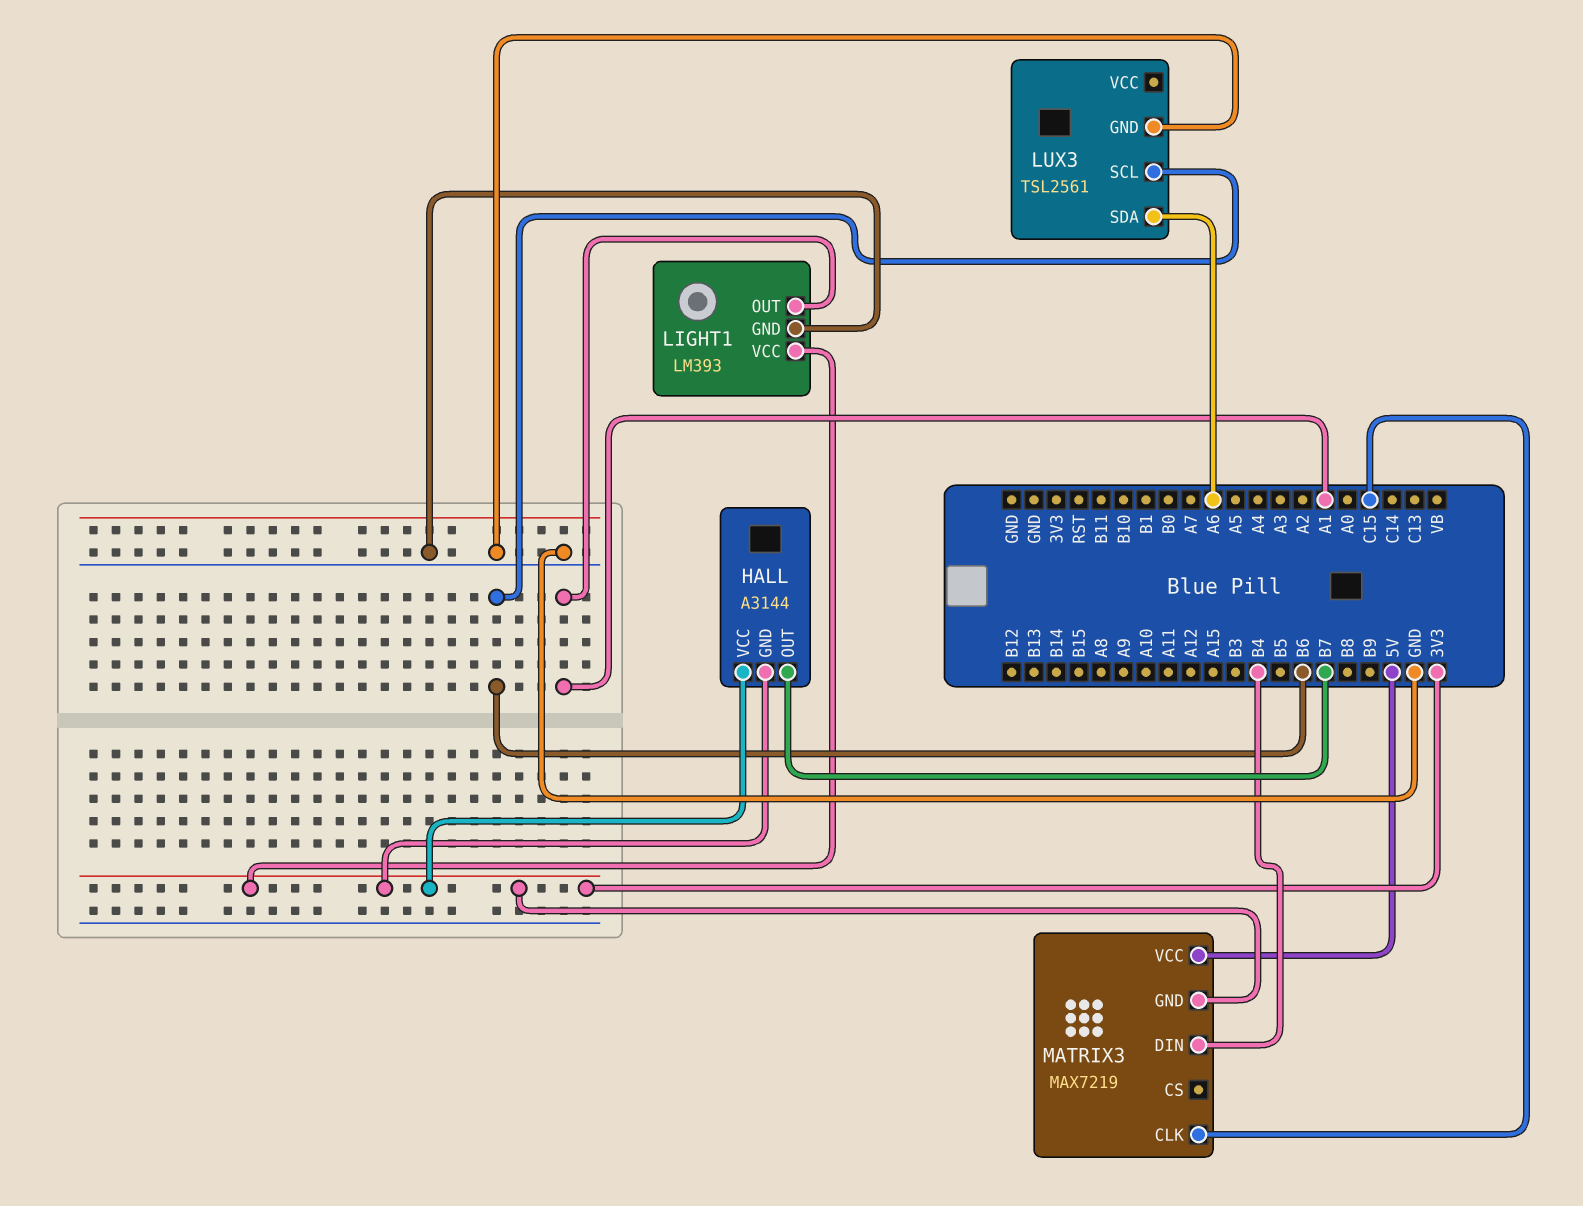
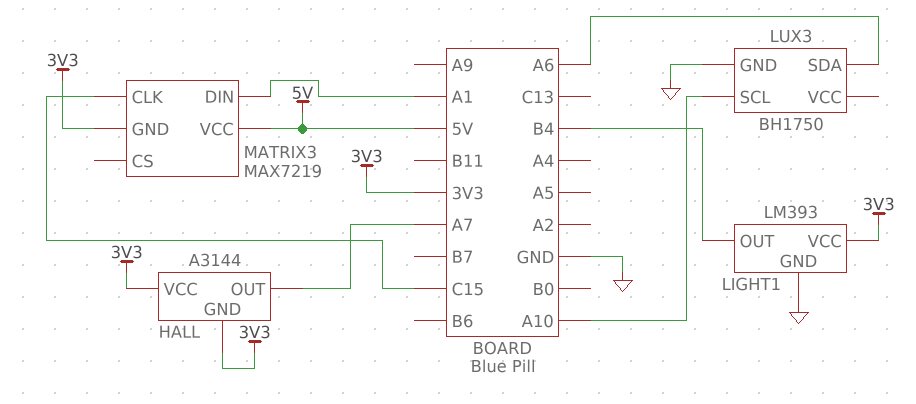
HALL pin OUT: B7 -> A7
LIGHT1 pin OUT: A1 -> B4
LUX3: TSL2561 -> BH1750
LUX3 pin SCL: B6 -> A10
MATRIX3 pin DIN: B4 -> A1

